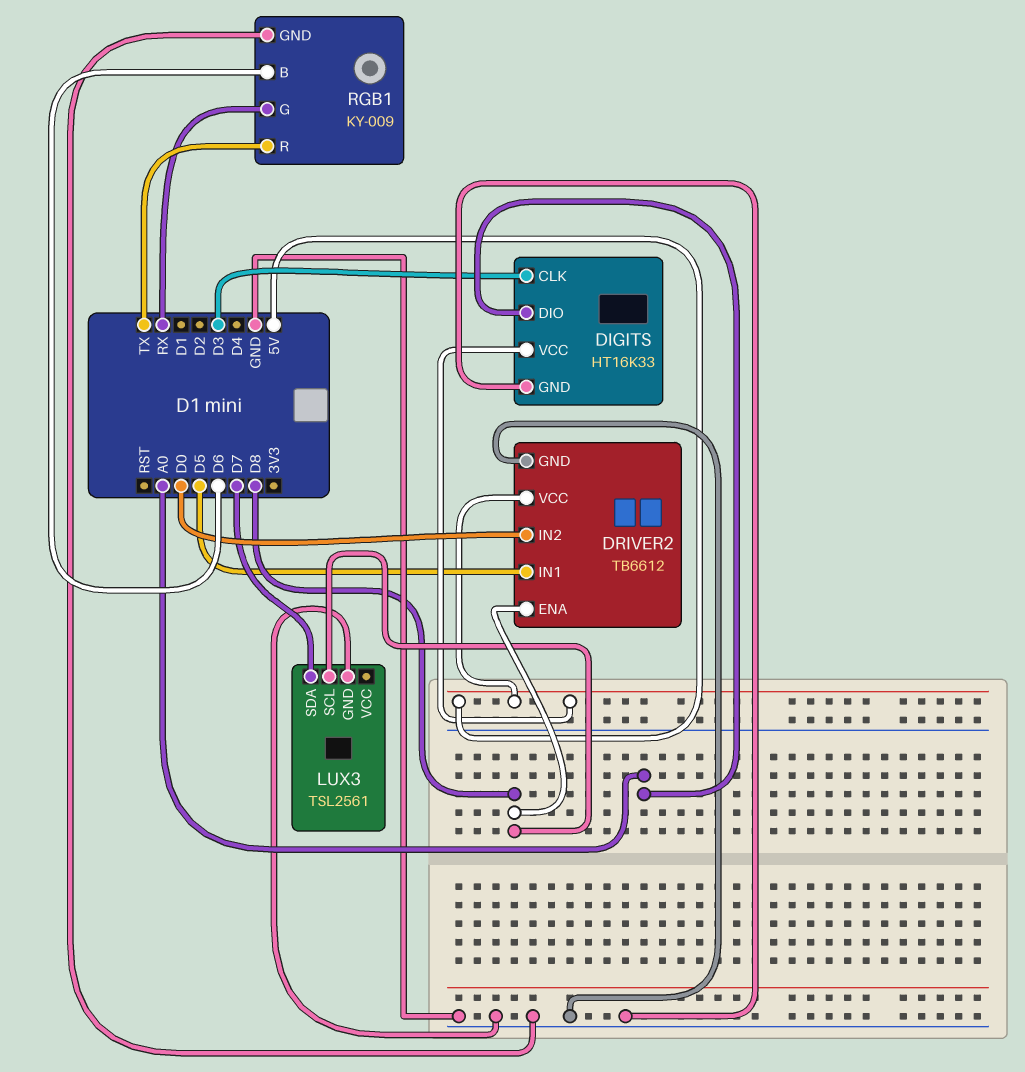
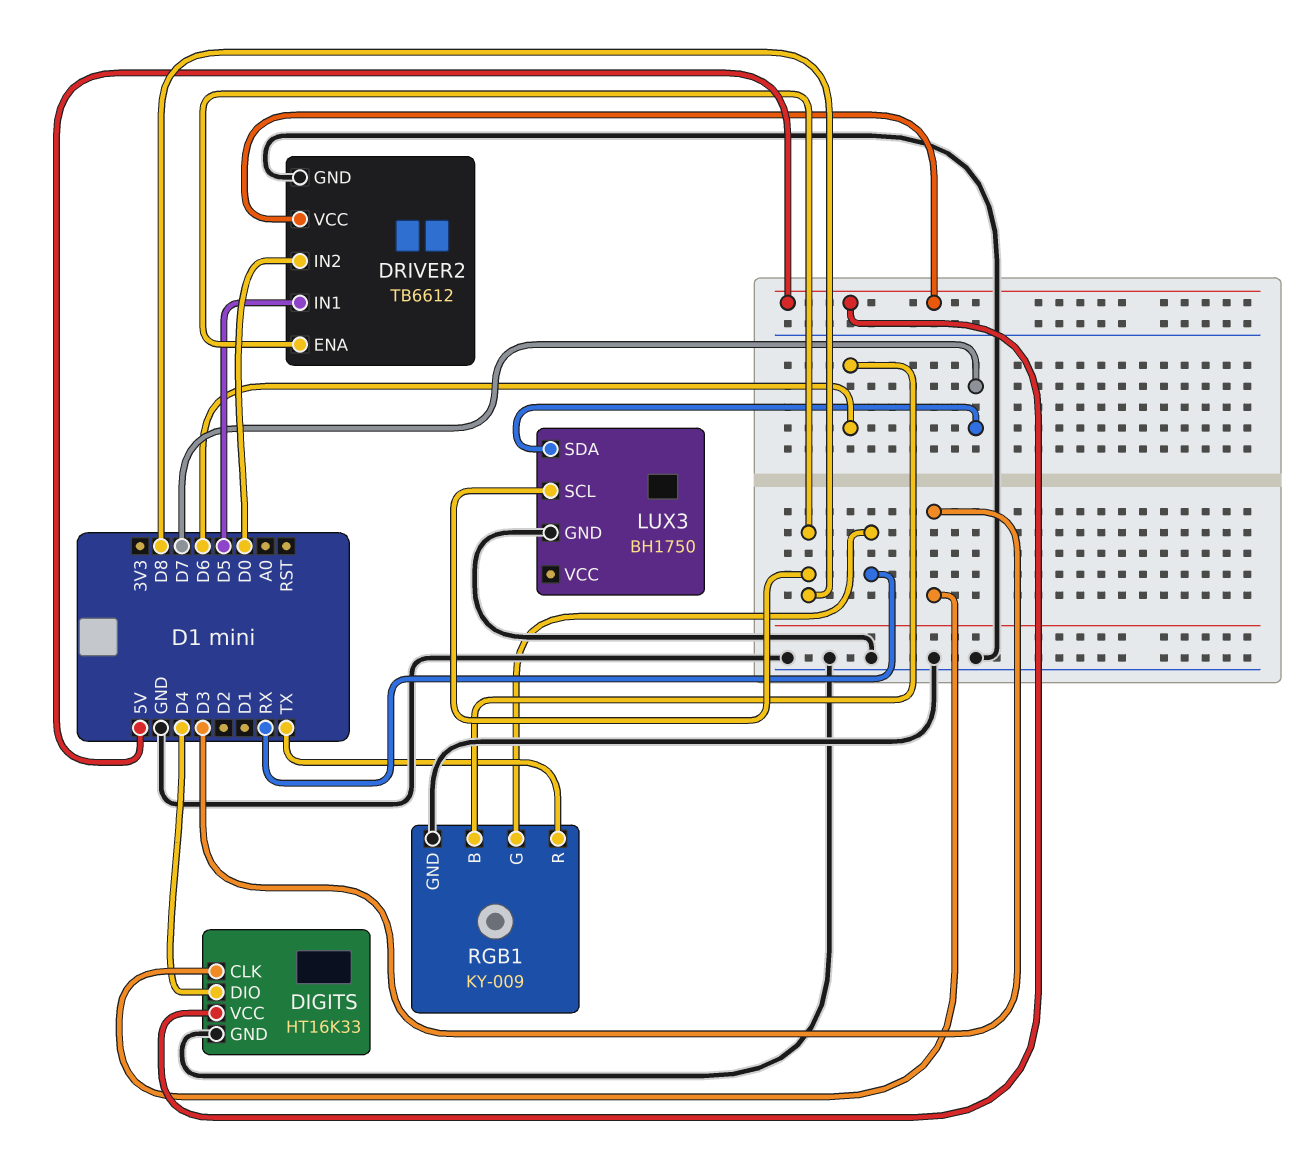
DIGITS pin DIO: A0 -> D4
LUX3: TSL2561 -> BH1750

